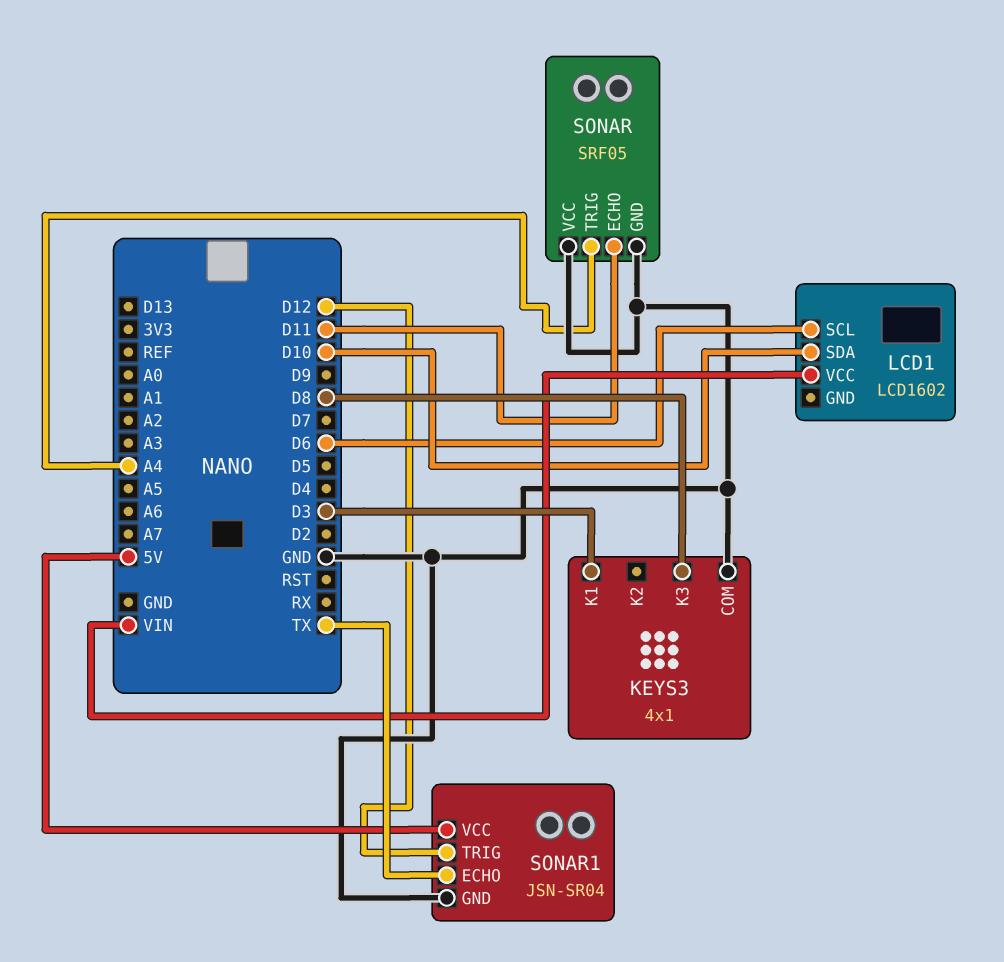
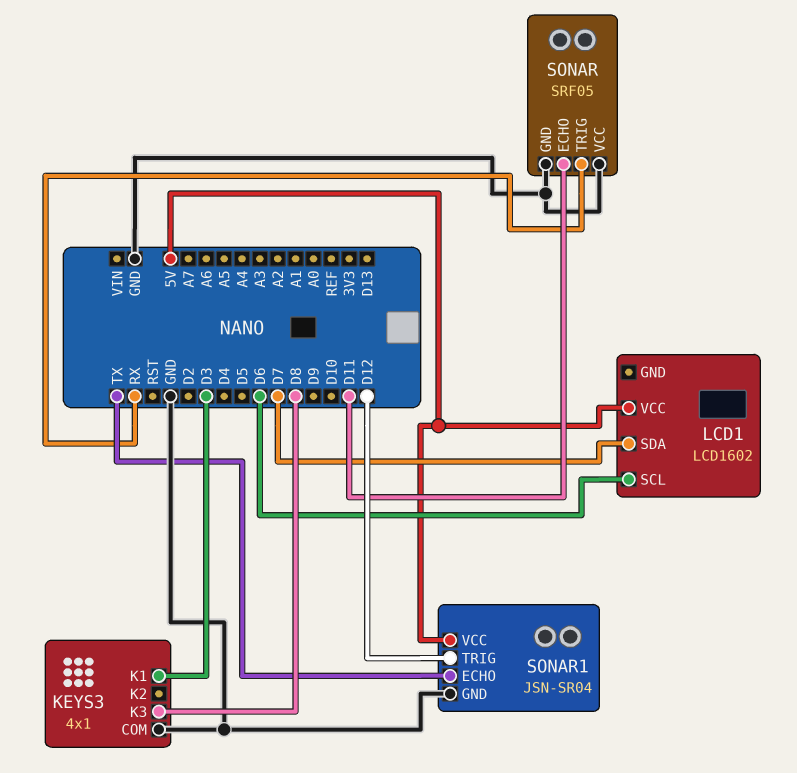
LCD1 pin SDA: D10 -> D7
LCD1 pin VCC: VIN -> 5V
SONAR pin TRIG: A4 -> RX

